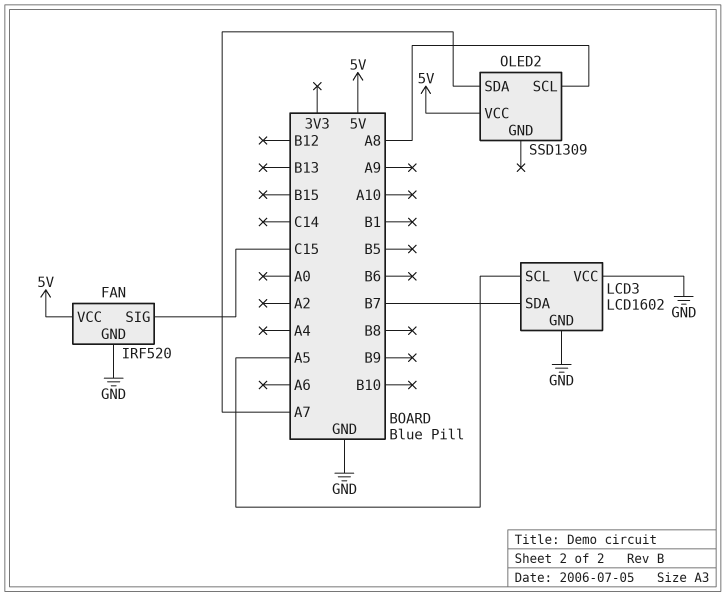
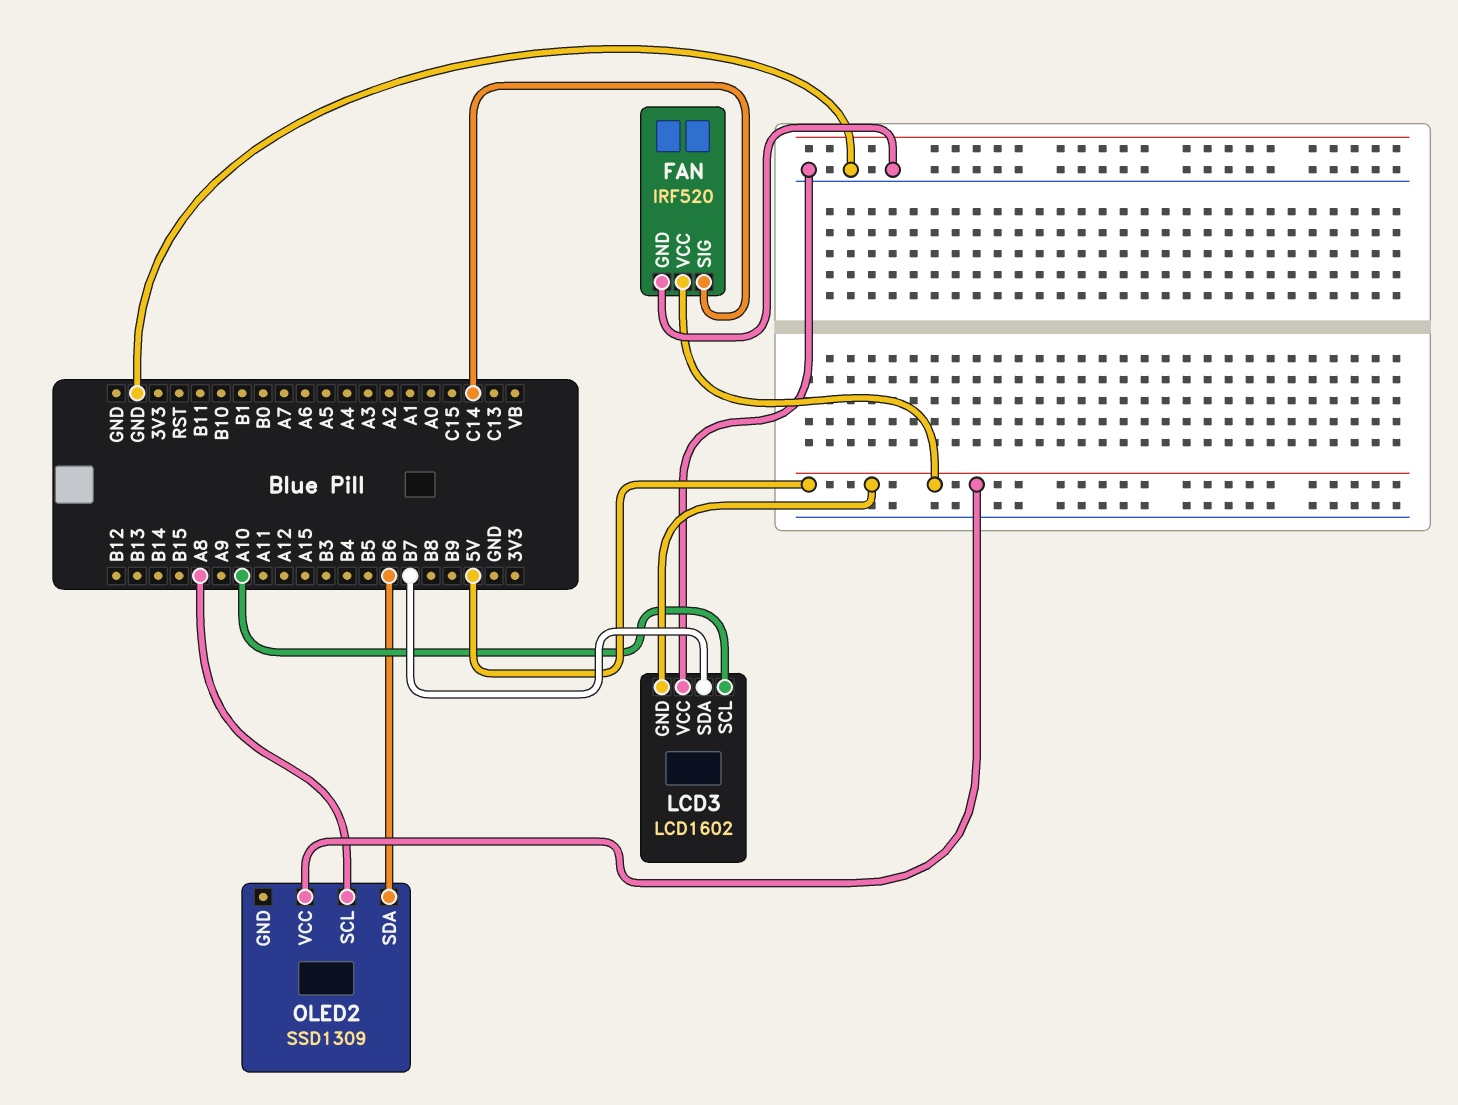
FAN pin SIG: C15 -> C14
LCD3 pin GND: GND -> 5V
LCD3 pin SCL: A5 -> A10
OLED2 pin SDA: A7 -> B6

